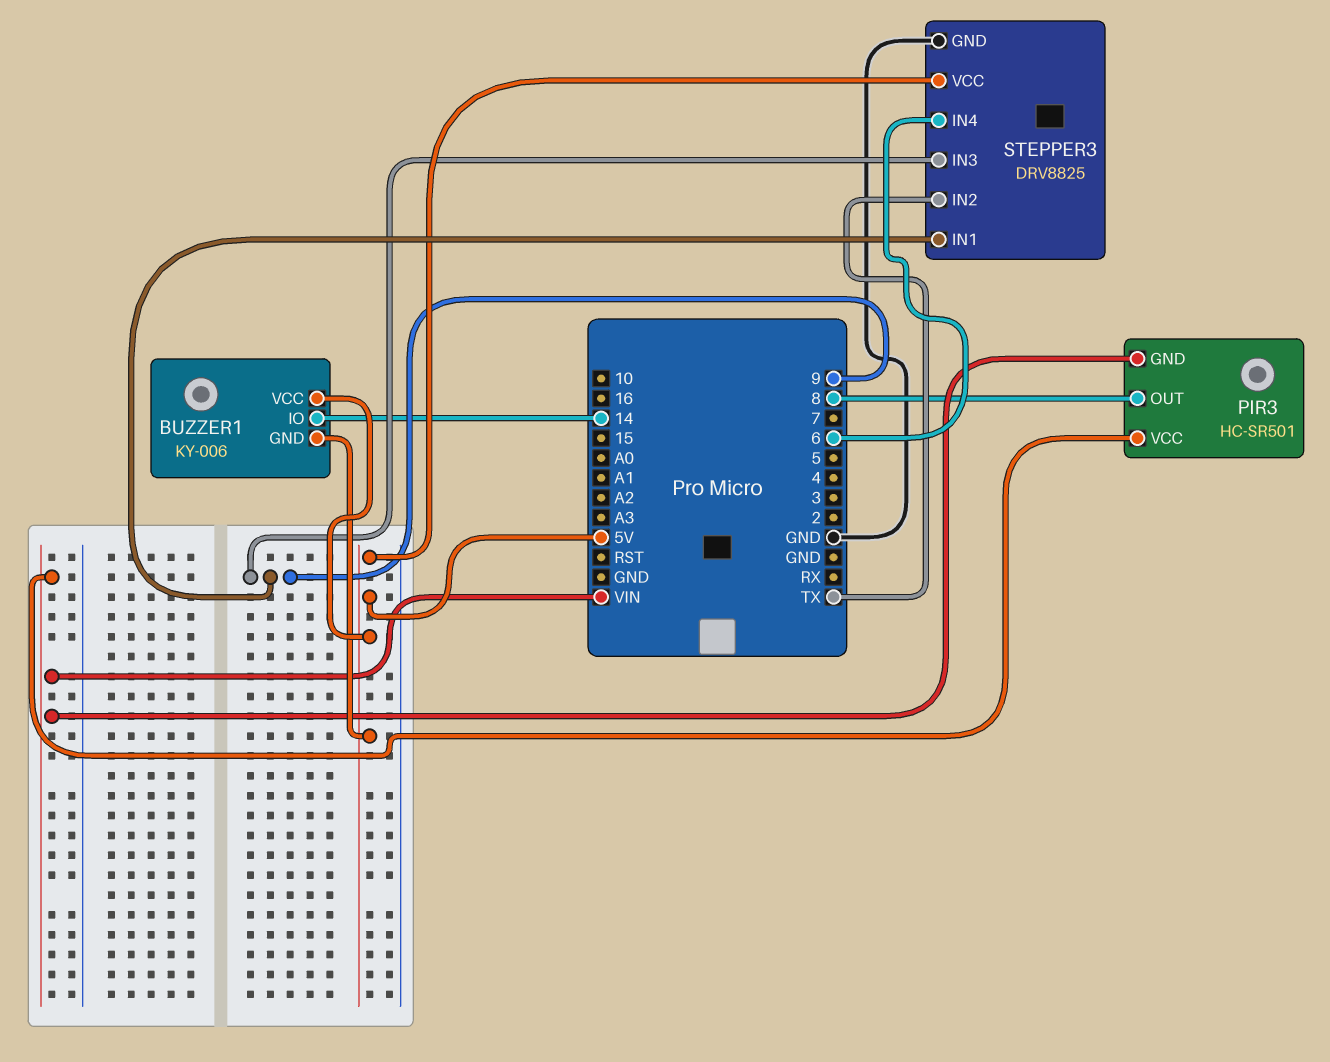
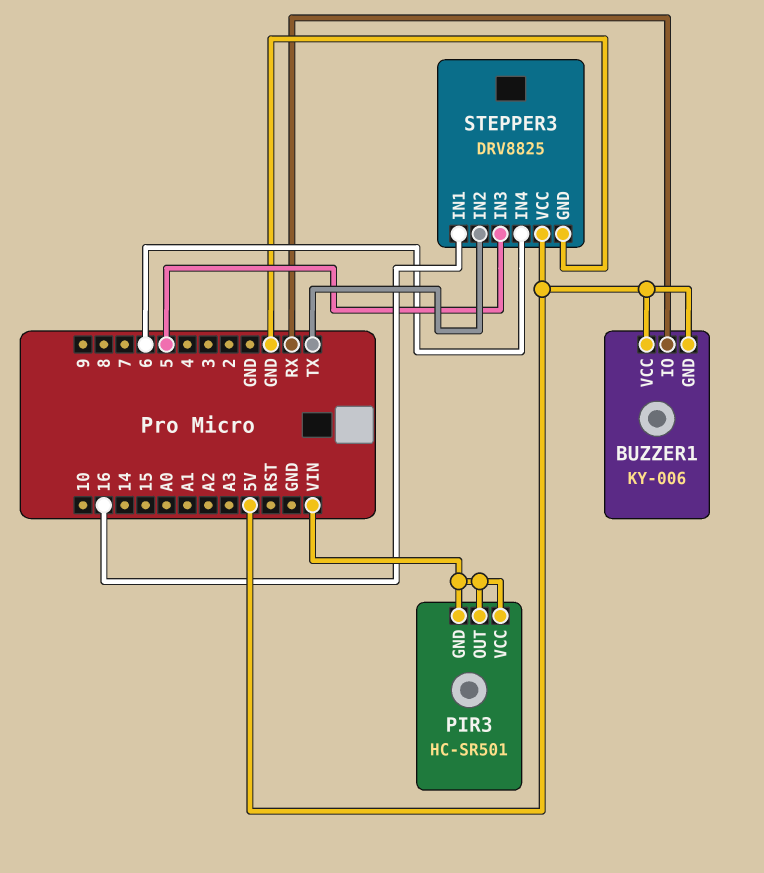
BUZZER1 pin IO: 14 -> RX
PIR3 pin OUT: 8 -> VIN
STEPPER3 pin IN1: 9 -> 16
STEPPER3 pin IN3: 9 -> 5

